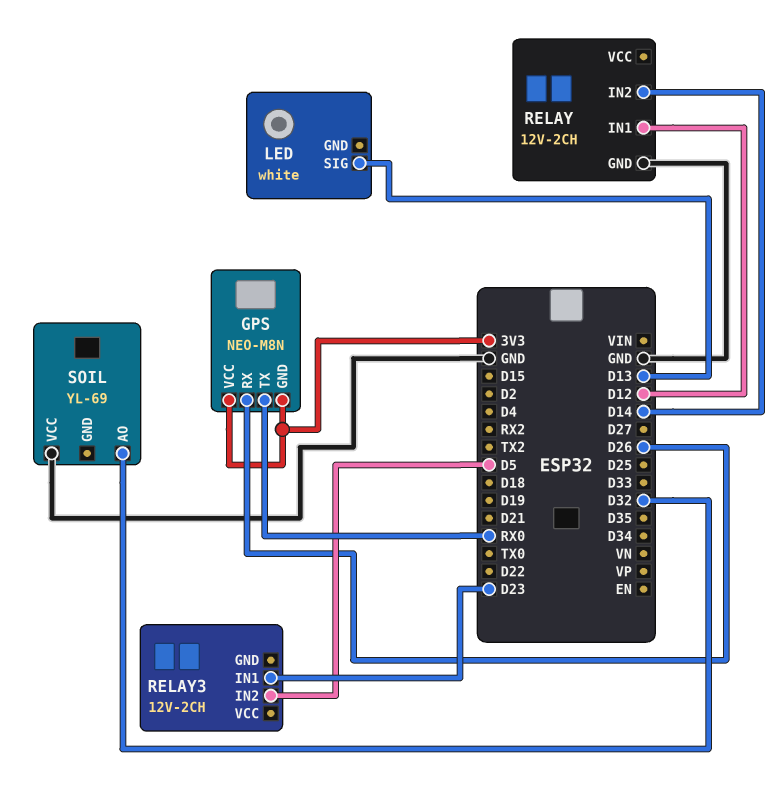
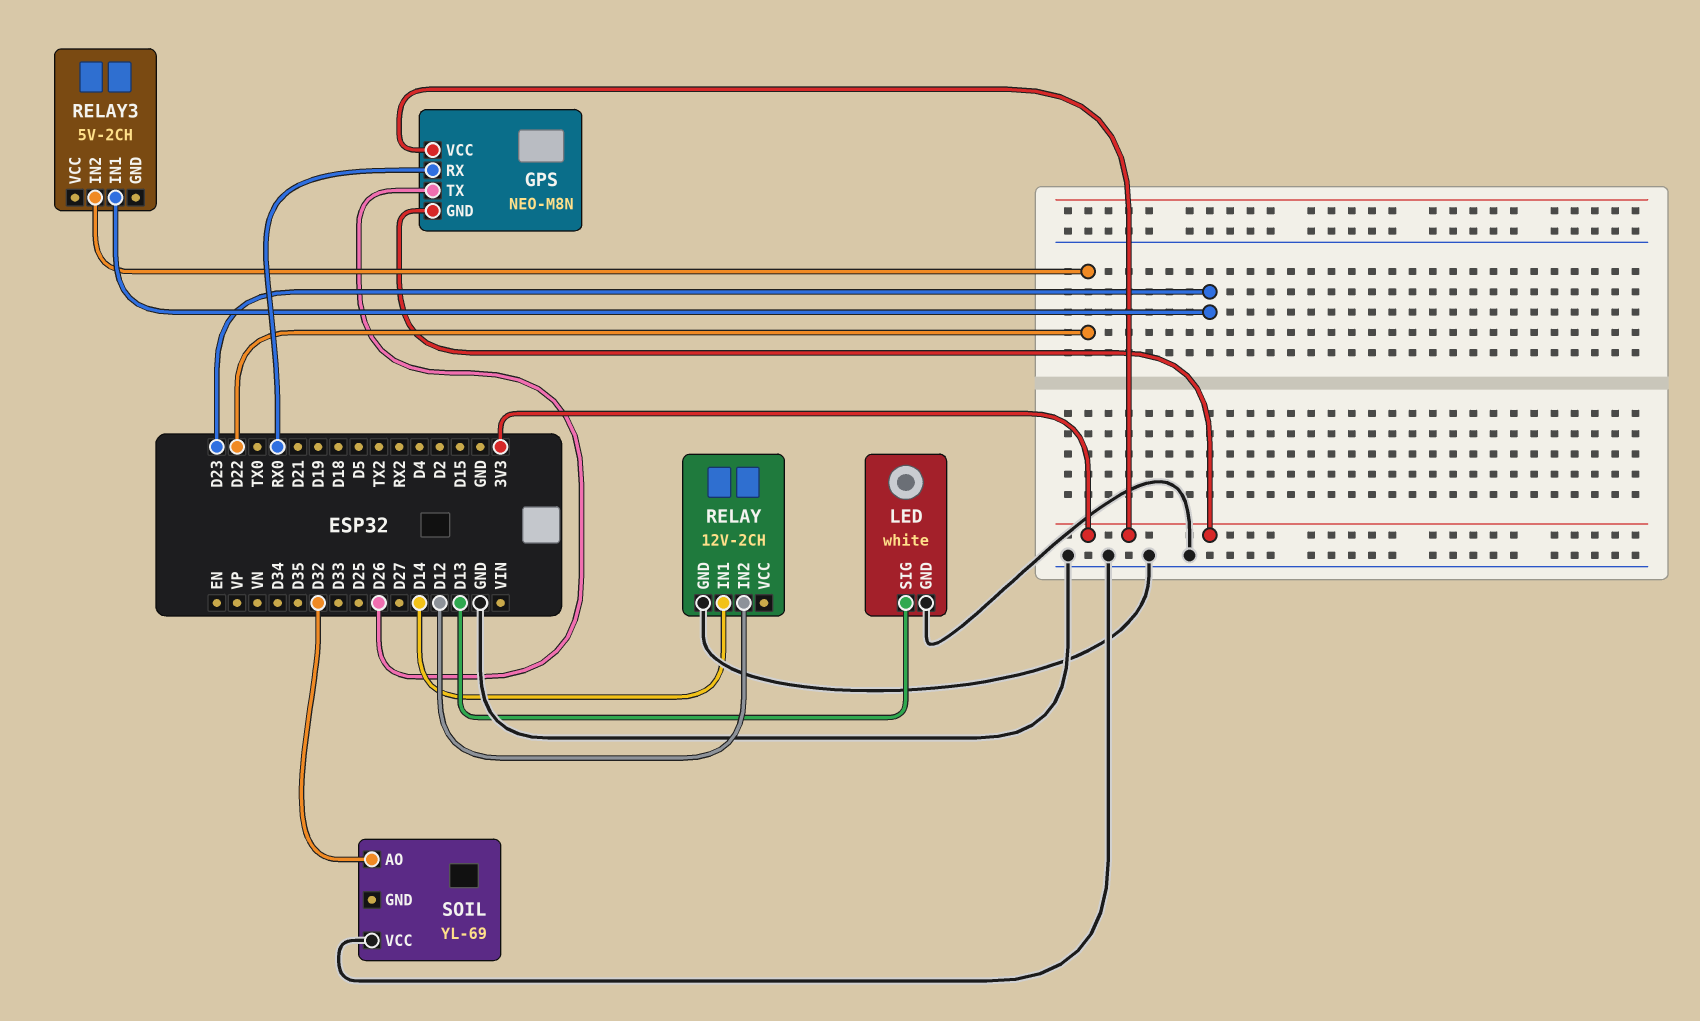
GPS pin RX: D26 -> RX0
GPS pin TX: RX0 -> D26
LED pin GND: none -> GND
RELAY pin IN1: D12 -> D14
RELAY pin IN2: D14 -> D12
RELAY3: 12V-2CH -> 5V-2CH
RELAY3 pin IN2: D5 -> D22

